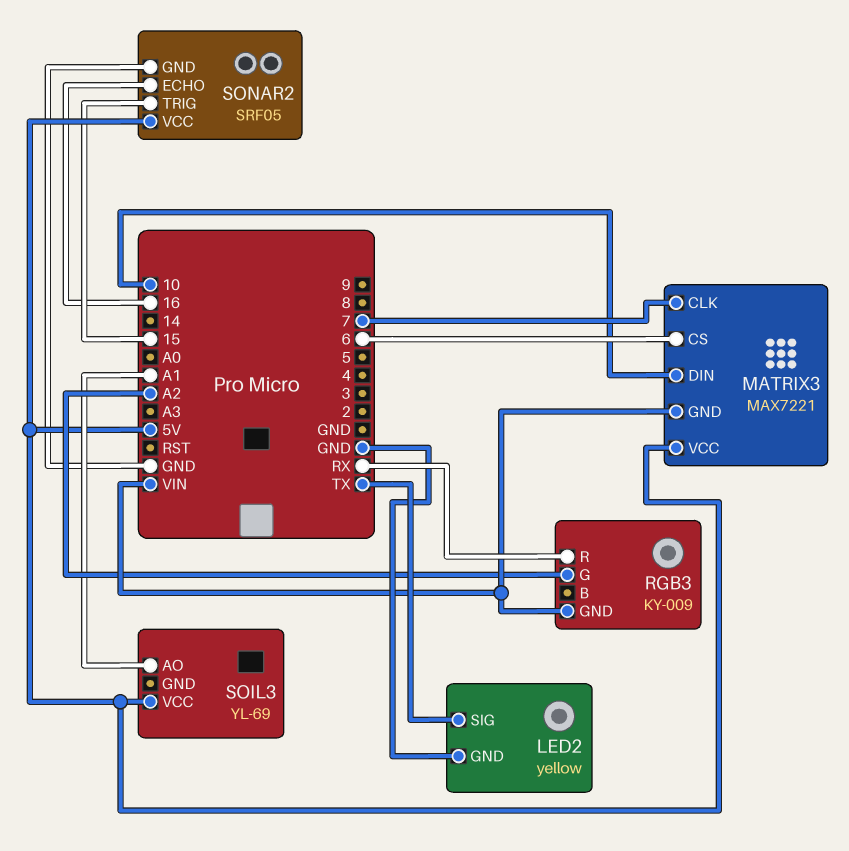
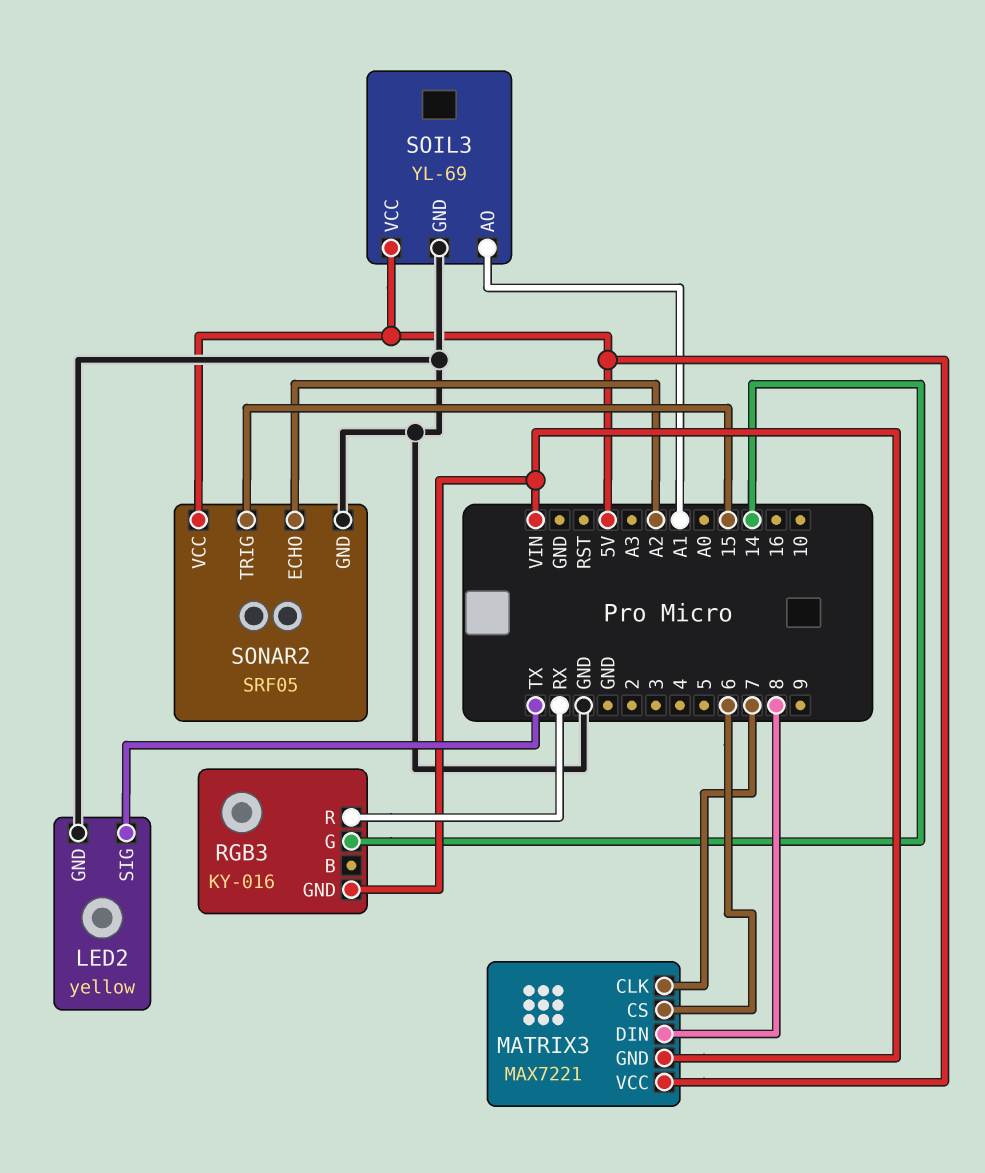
MATRIX3 pin DIN: 10 -> 8
RGB3: KY-009 -> KY-016
RGB3 pin G: A2 -> 14
SOIL3 pin GND: none -> GND
SONAR2 pin ECHO: 16 -> A2

